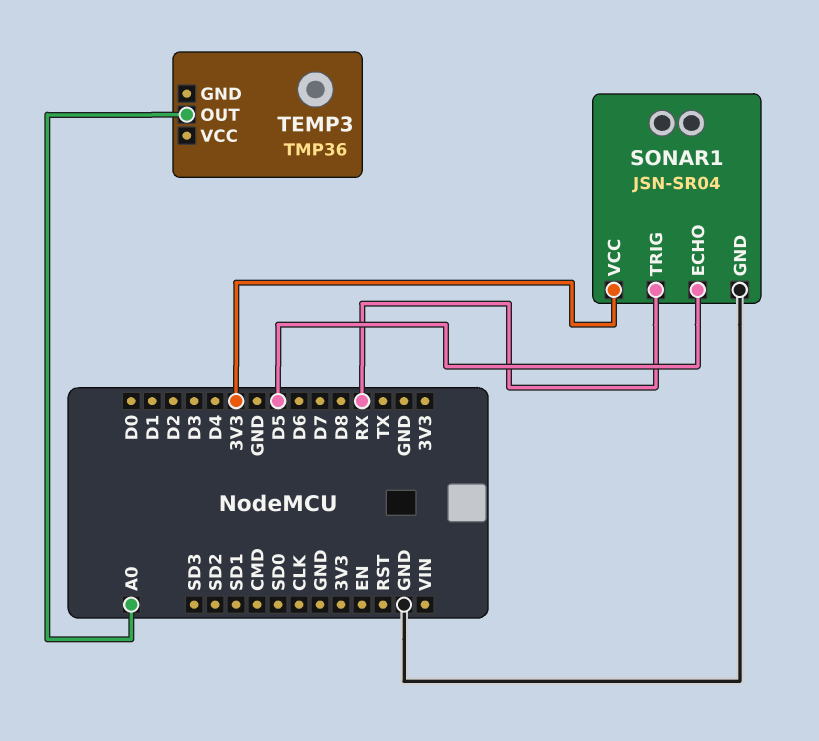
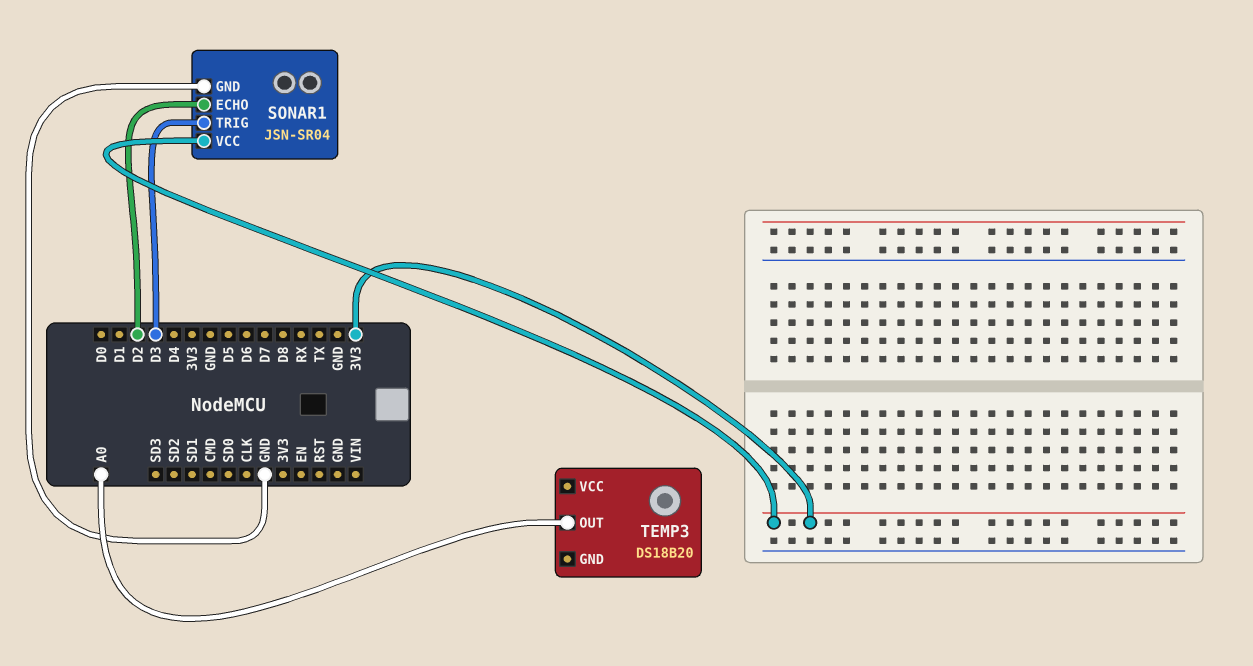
SONAR1 pin ECHO: D5 -> D2
SONAR1 pin TRIG: RX -> D3
TEMP3: TMP36 -> DS18B20

